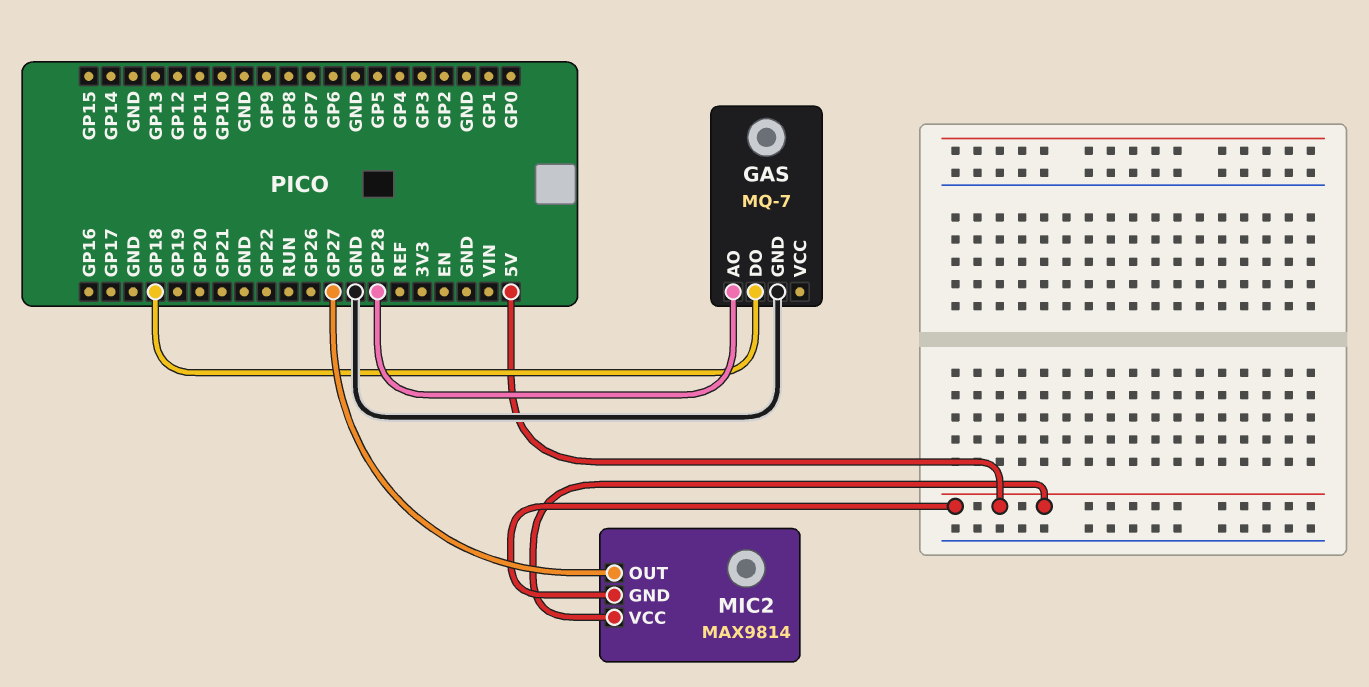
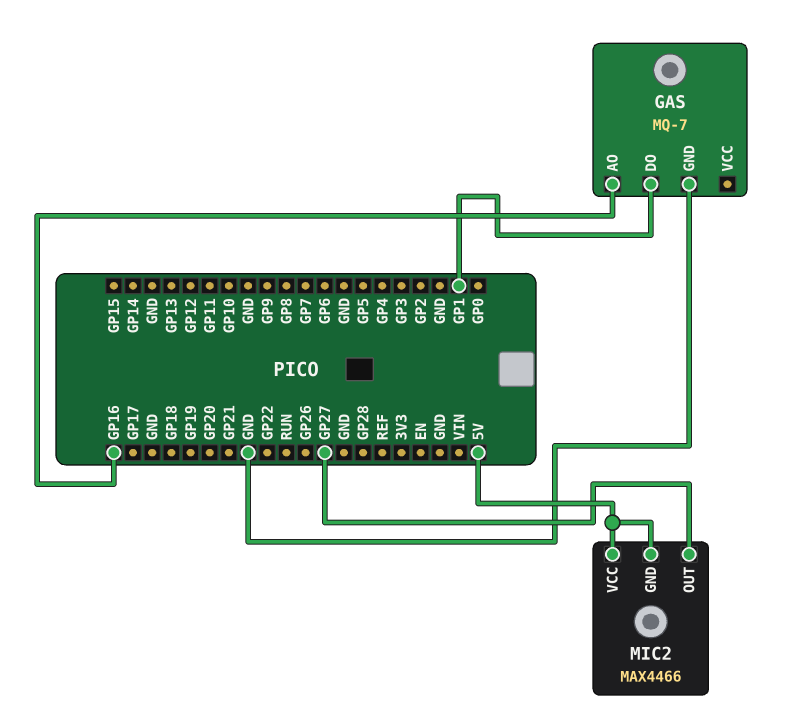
GAS pin AO: GP28 -> GP16
GAS pin DO: GP18 -> GP1
MIC2: MAX9814 -> MAX4466

